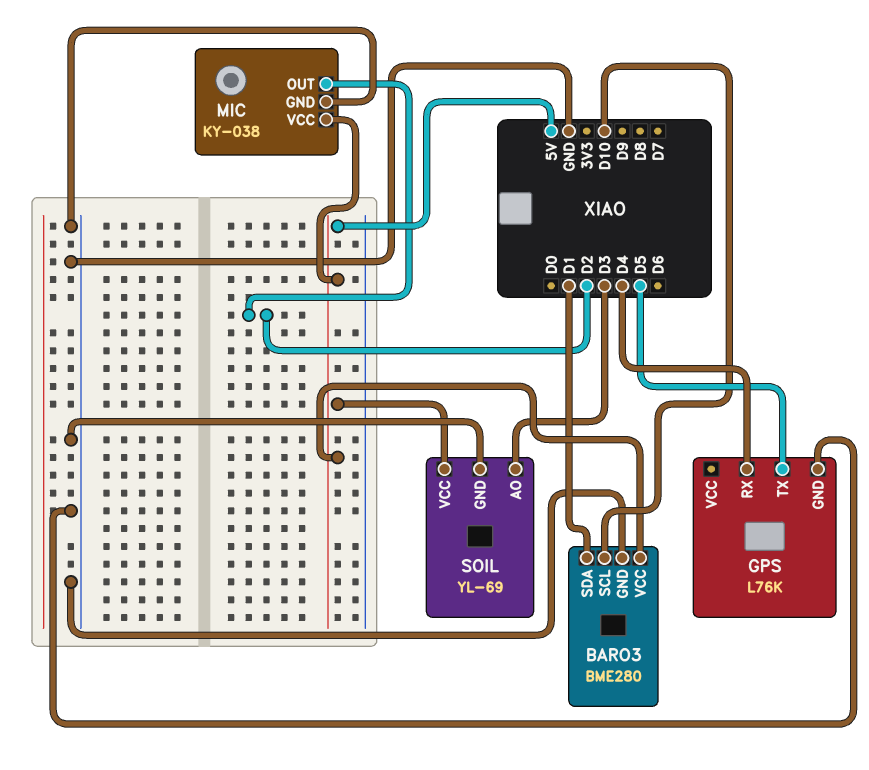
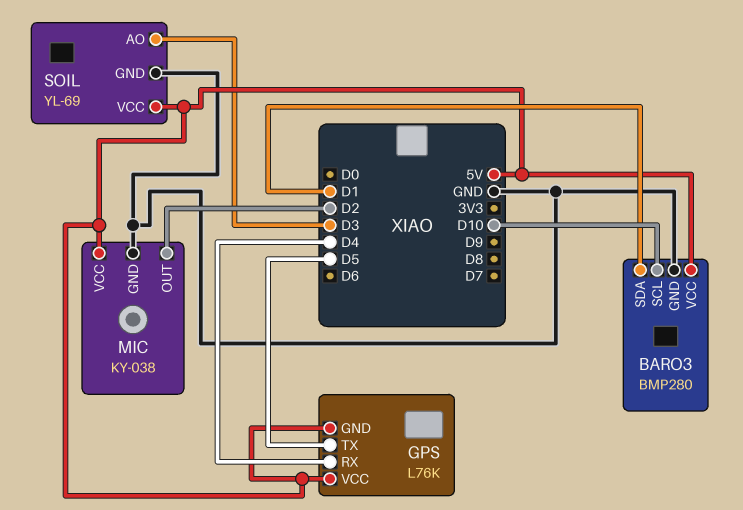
BARO3: BME280 -> BMP280
GPS pin GND: GND -> 5V
GPS pin VCC: none -> 5V

